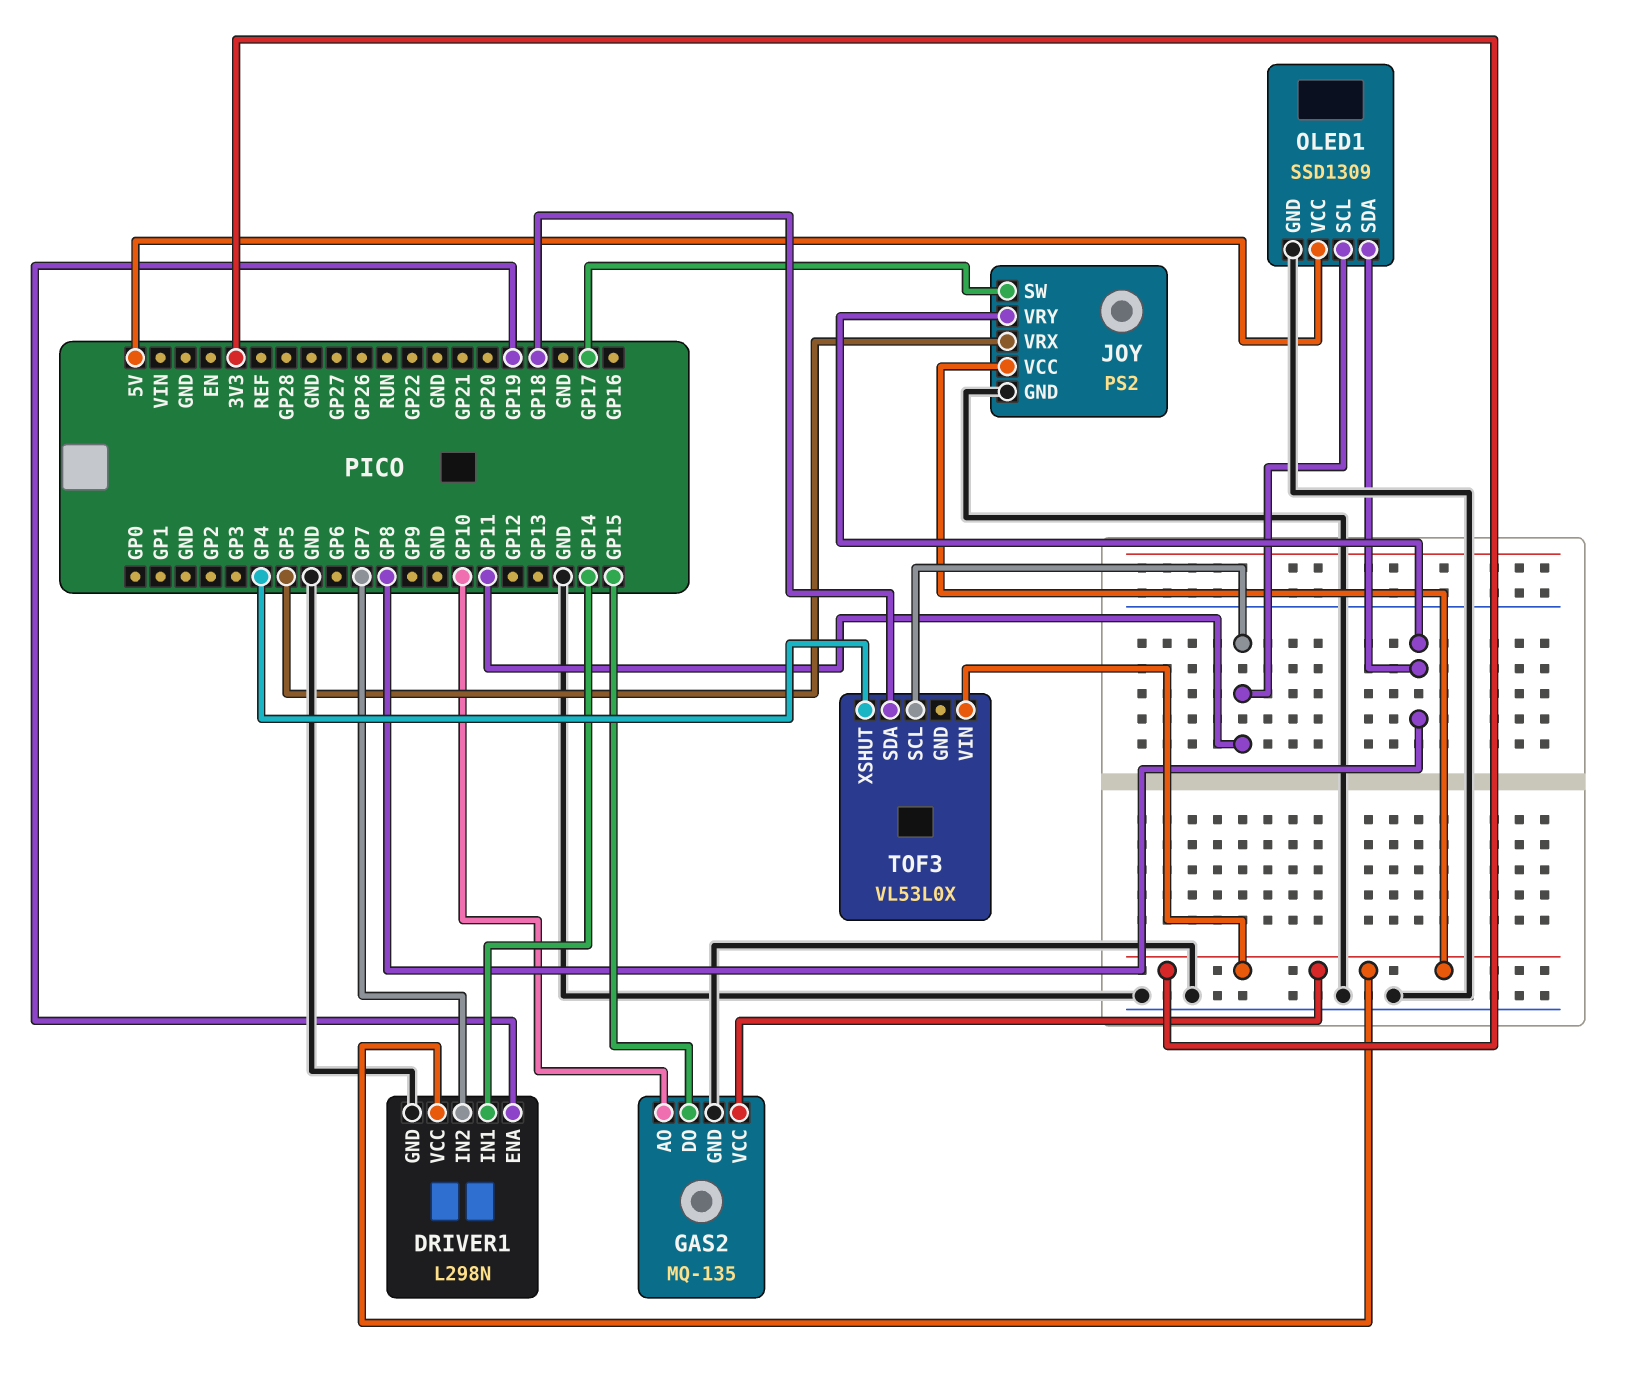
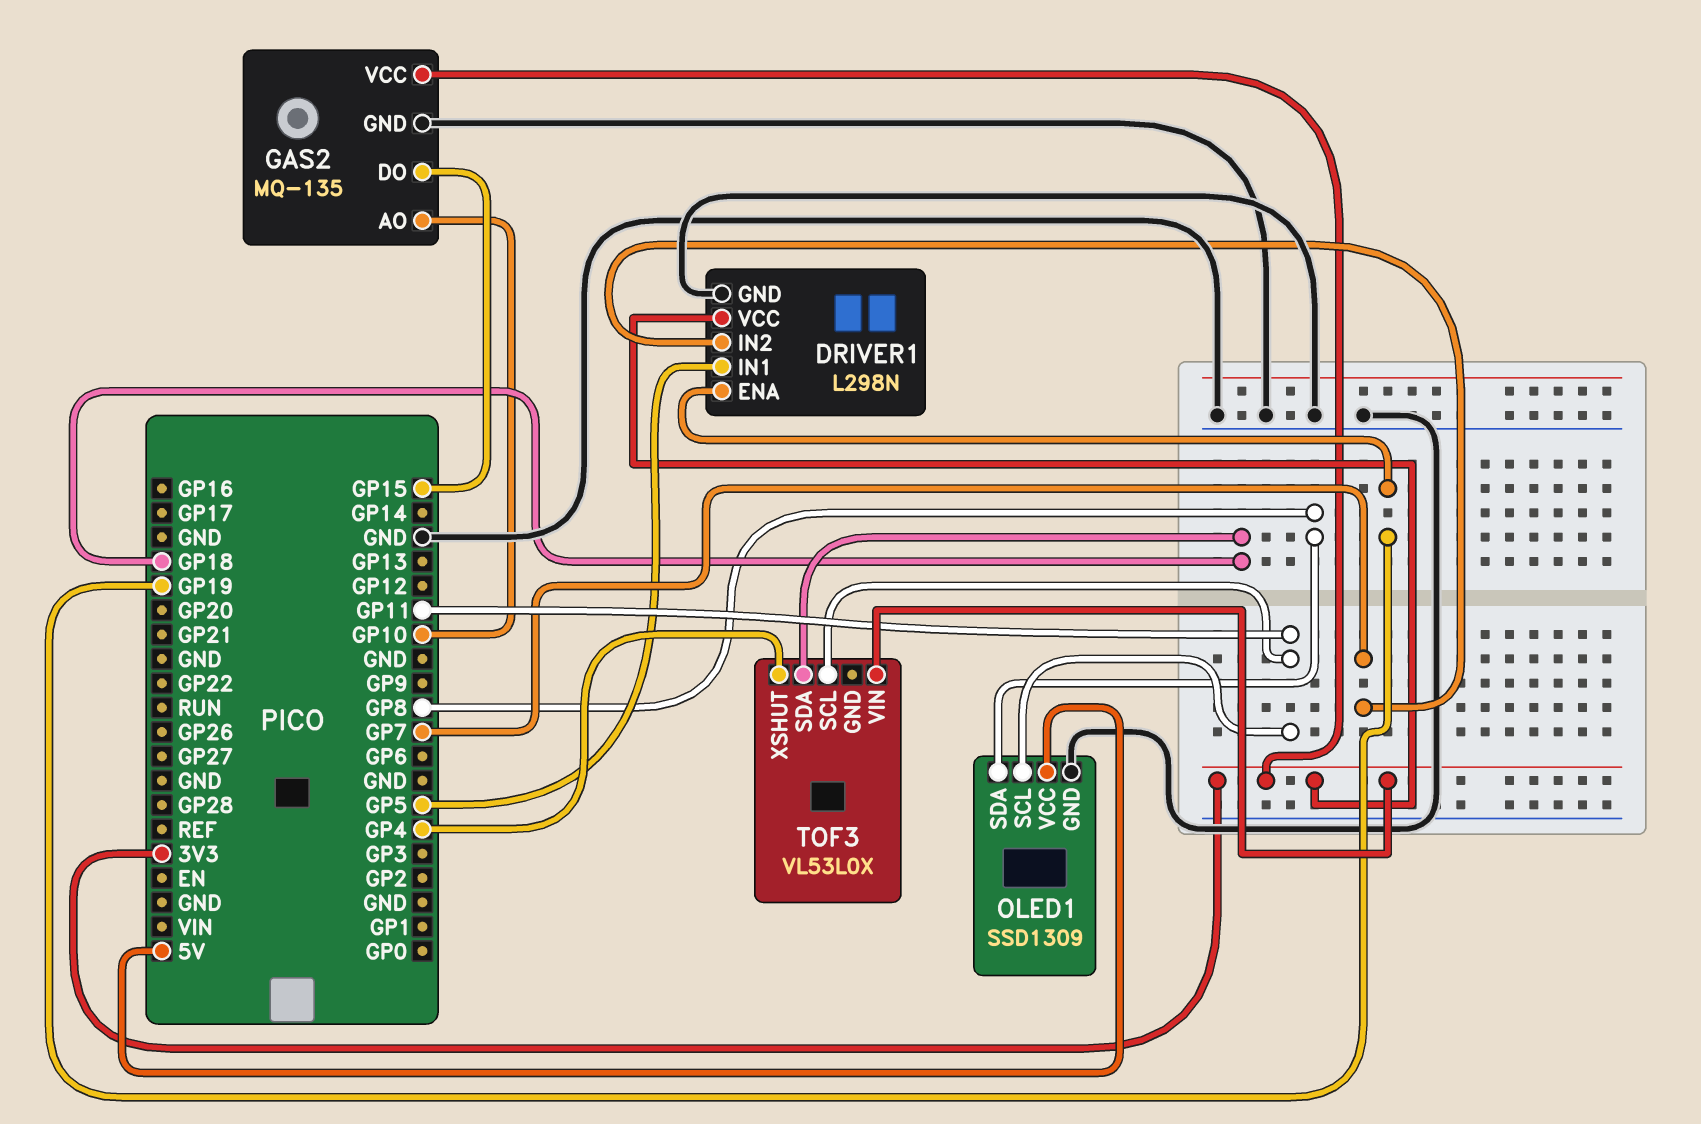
DRIVER1 pin IN1: GP14 -> GP5
JOY: PS2 -> none
JOY pin GND: GND -> none
JOY pin SW: GP17 -> none
JOY pin VCC: 3V3 -> none
JOY pin VRX: GP5 -> none
JOY pin VRY: GP8 -> none

